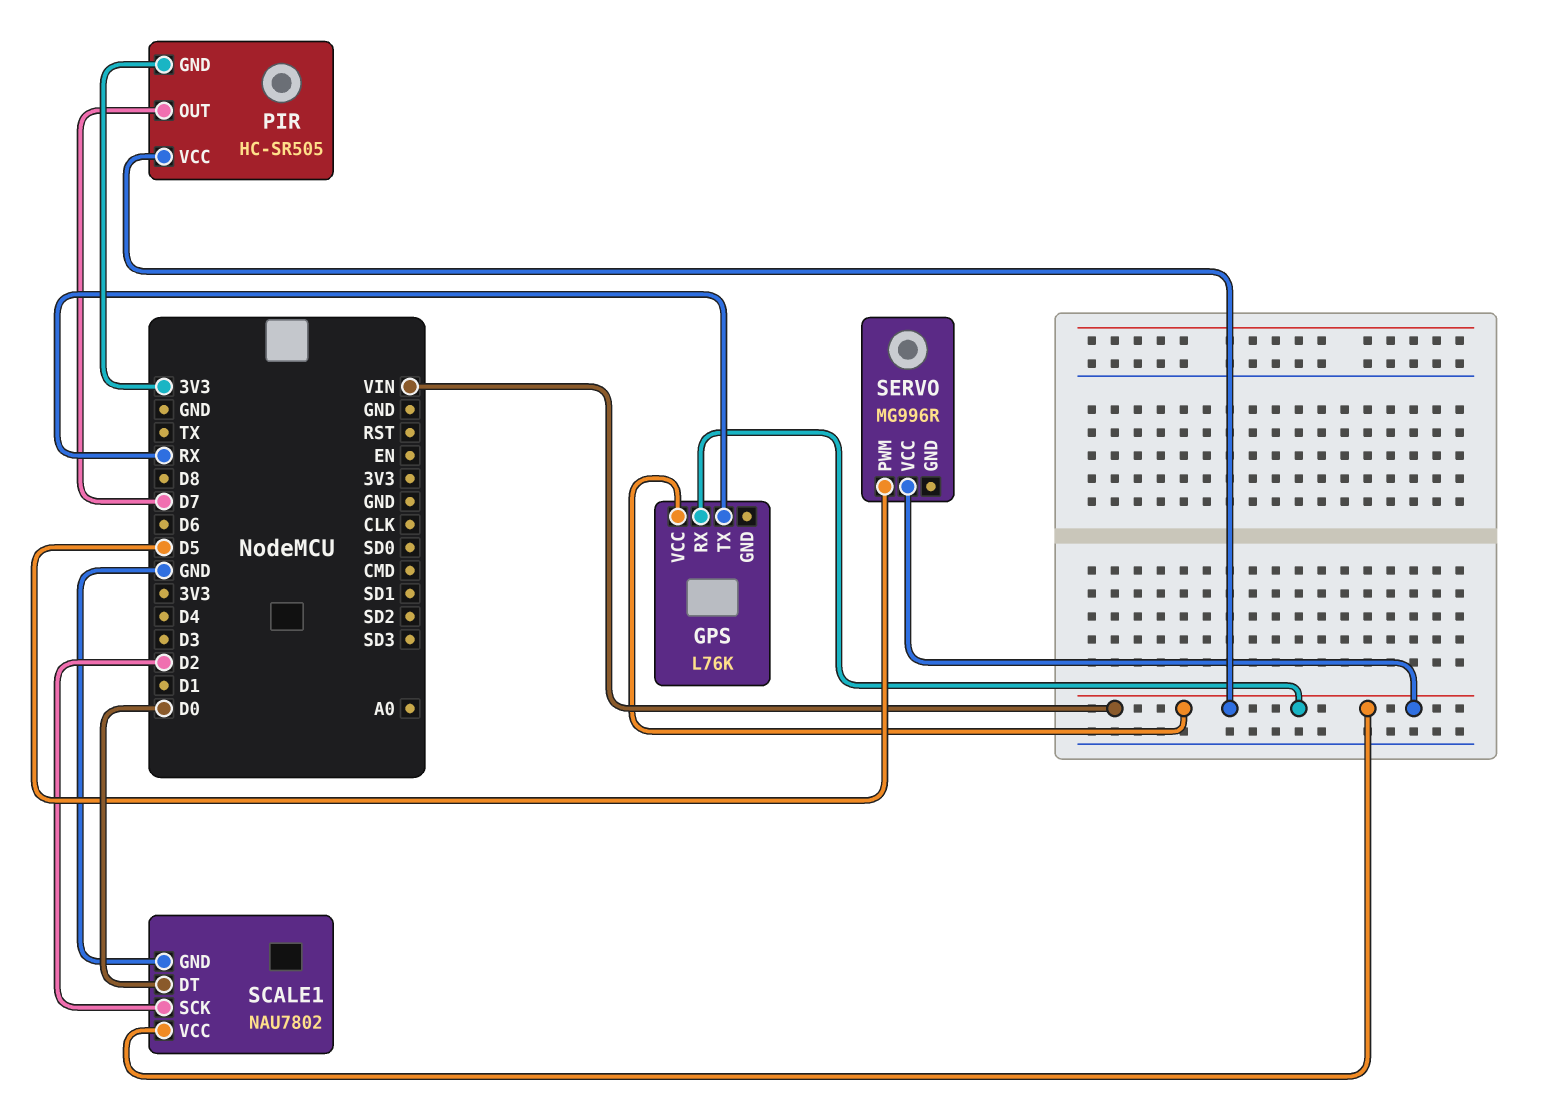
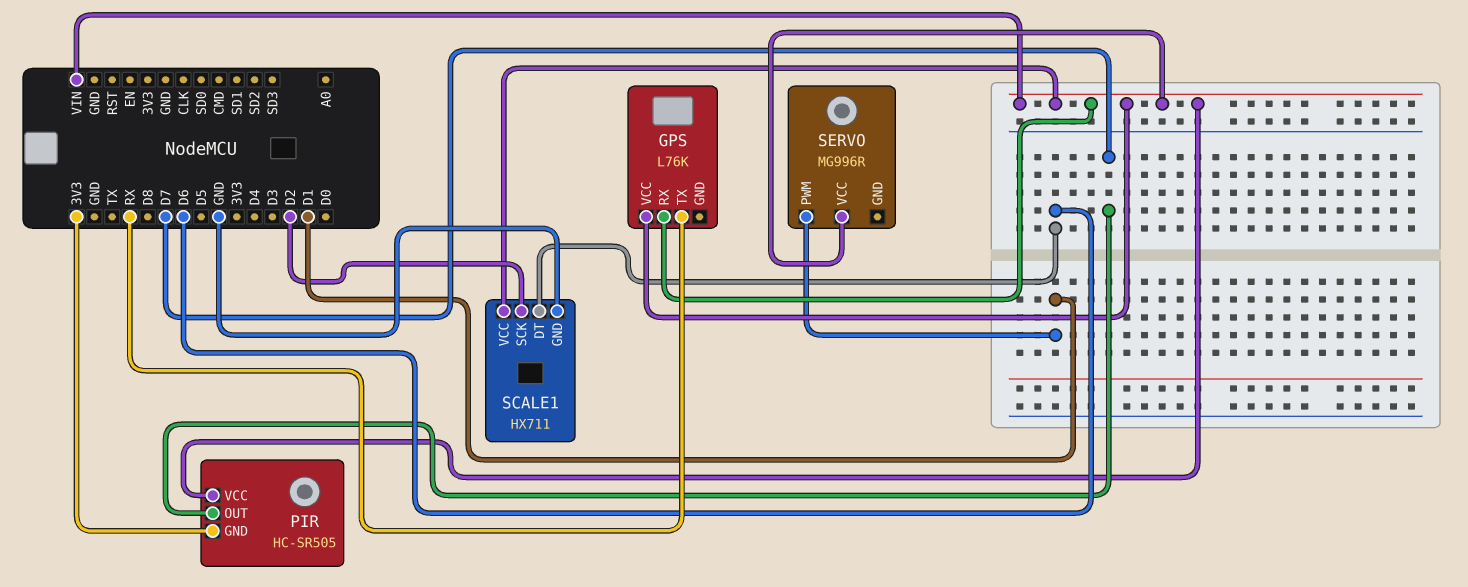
SCALE1: NAU7802 -> HX711
SCALE1 pin DT: D0 -> D6
SERVO pin PWM: D5 -> D1

